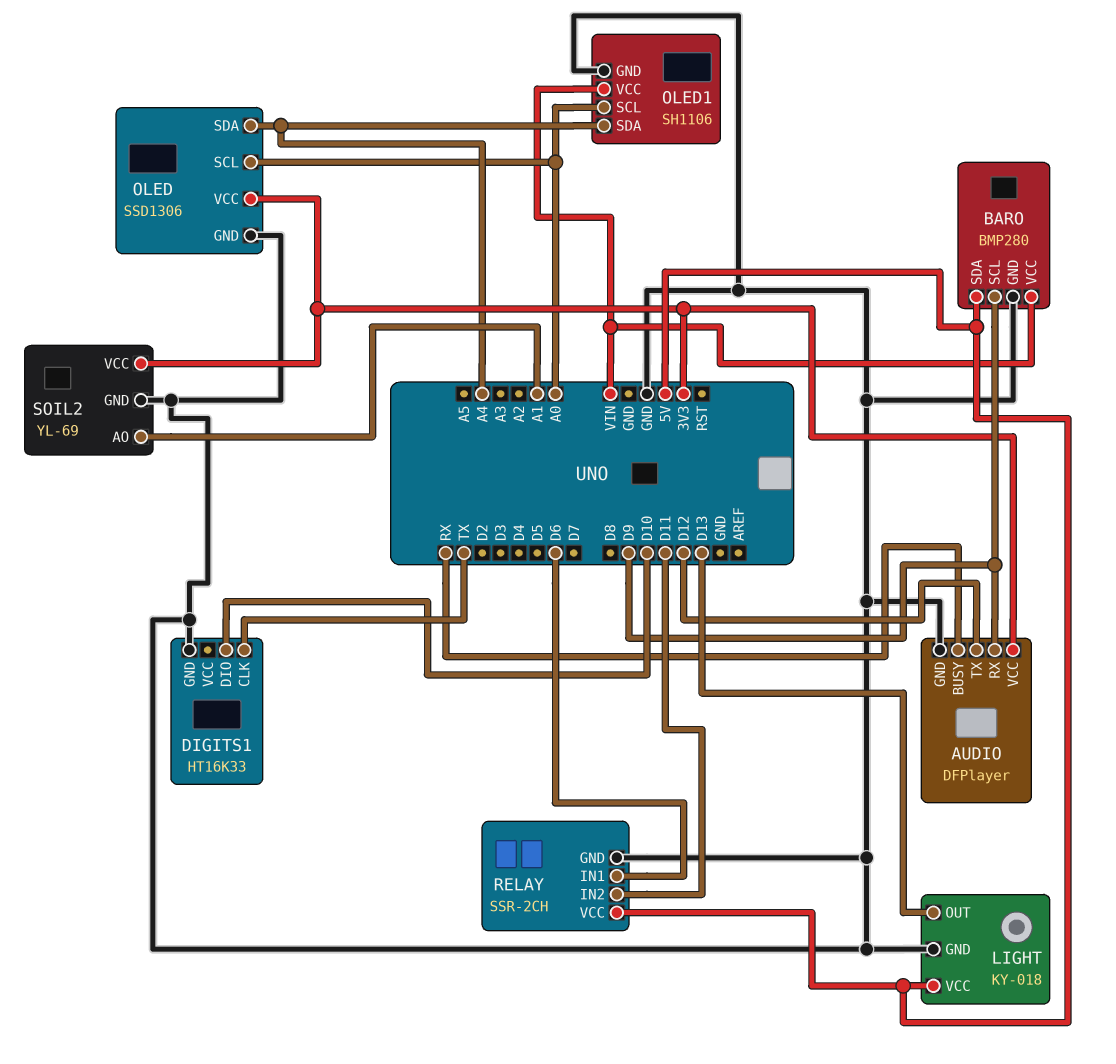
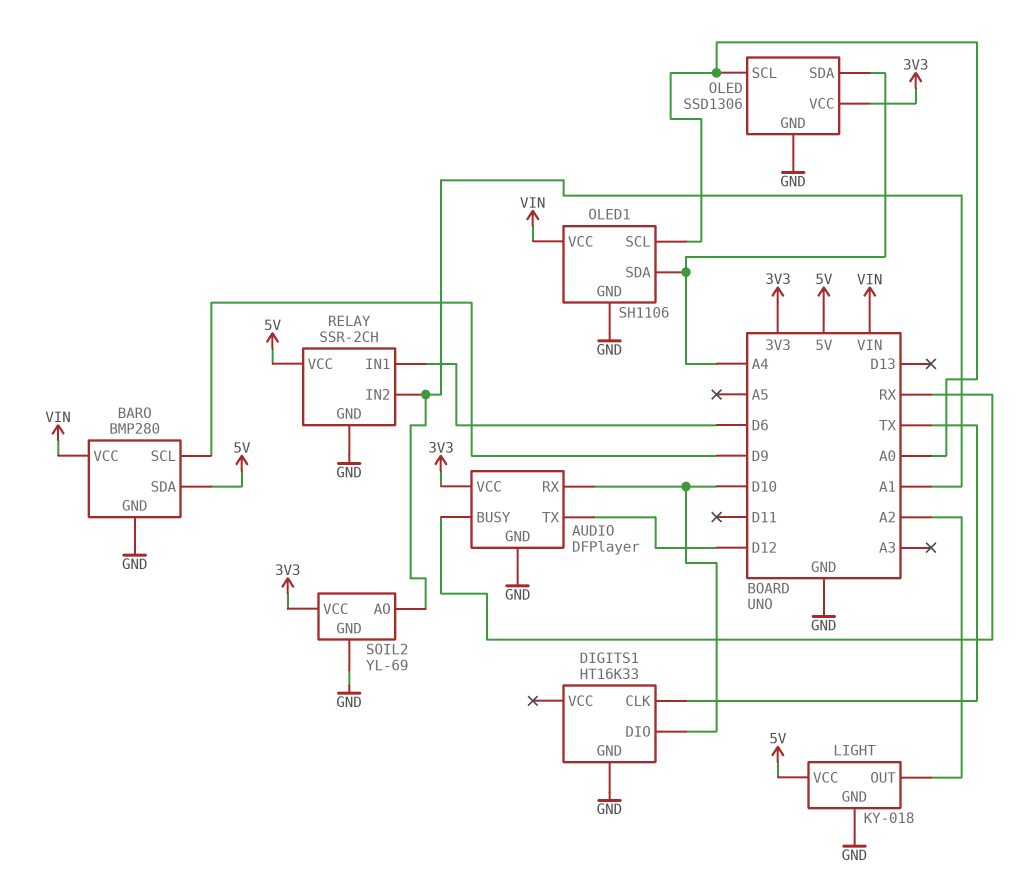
AUDIO pin RX: D9 -> D10
LIGHT pin OUT: D13 -> A2
RELAY pin IN2: D11 -> A1

